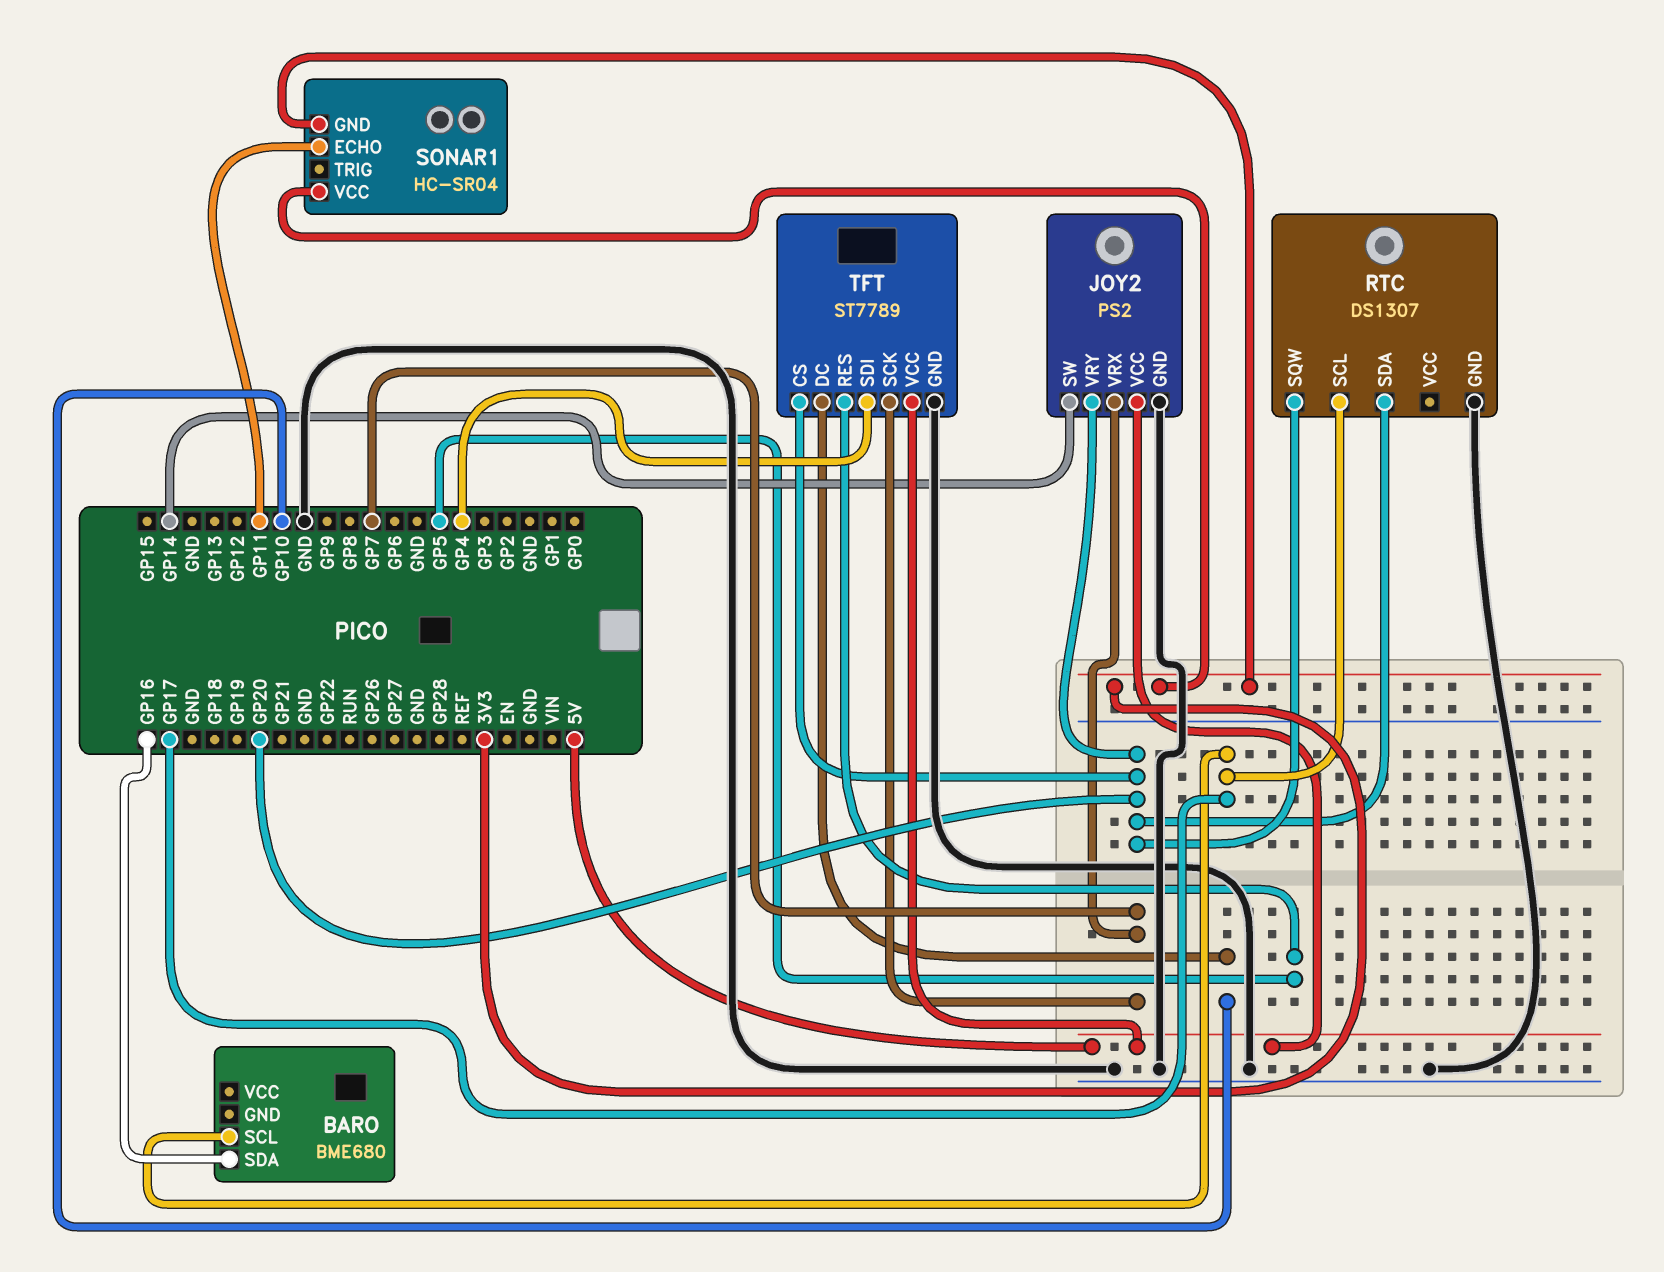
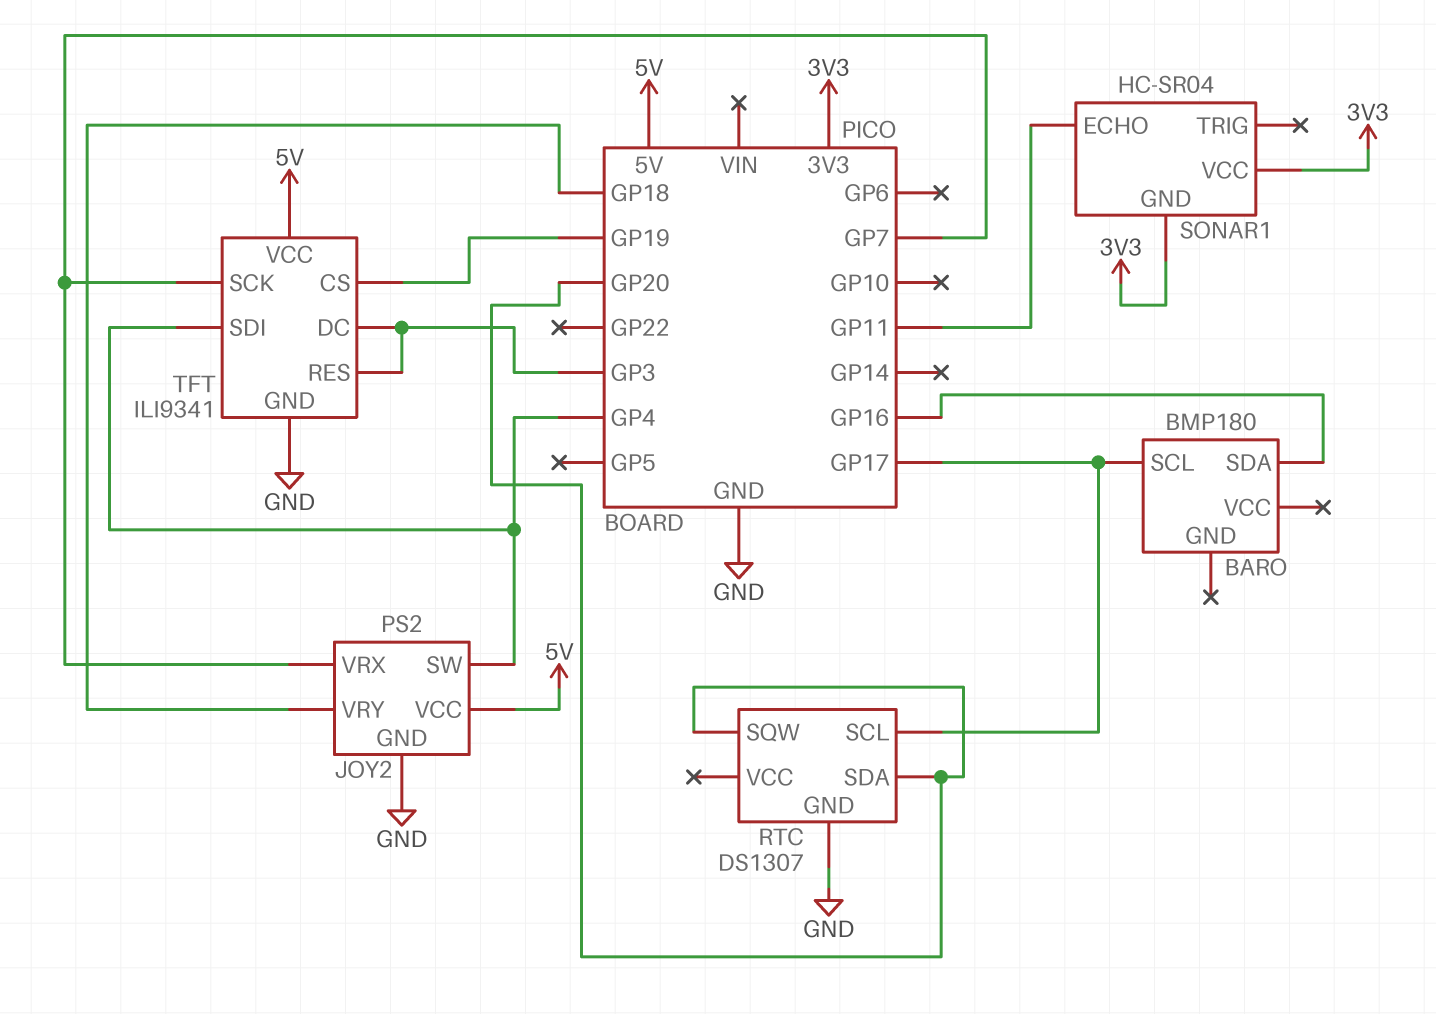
BARO: BME680 -> BMP180
JOY2 pin SW: GP14 -> GP4
JOY2 pin VRY: GP20 -> GP18
TFT: ST7789 -> ILI9341
TFT pin CS: GP20 -> GP19
TFT pin DC: GP10 -> GP3
TFT pin RES: GP5 -> GP3

